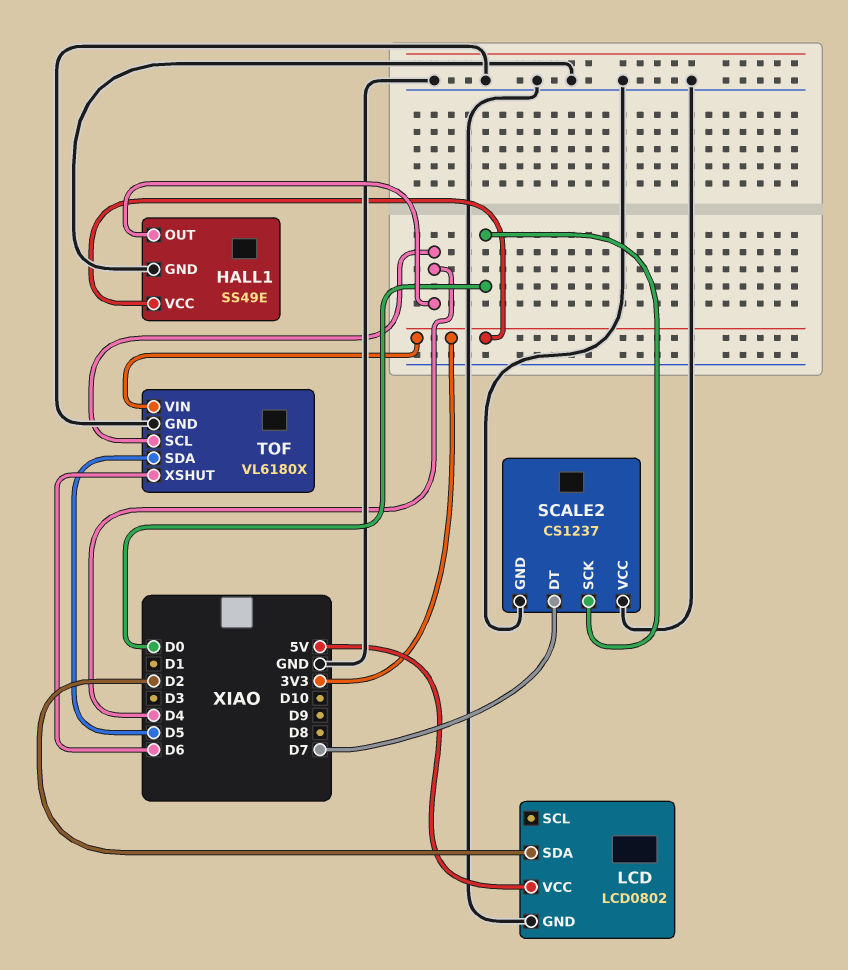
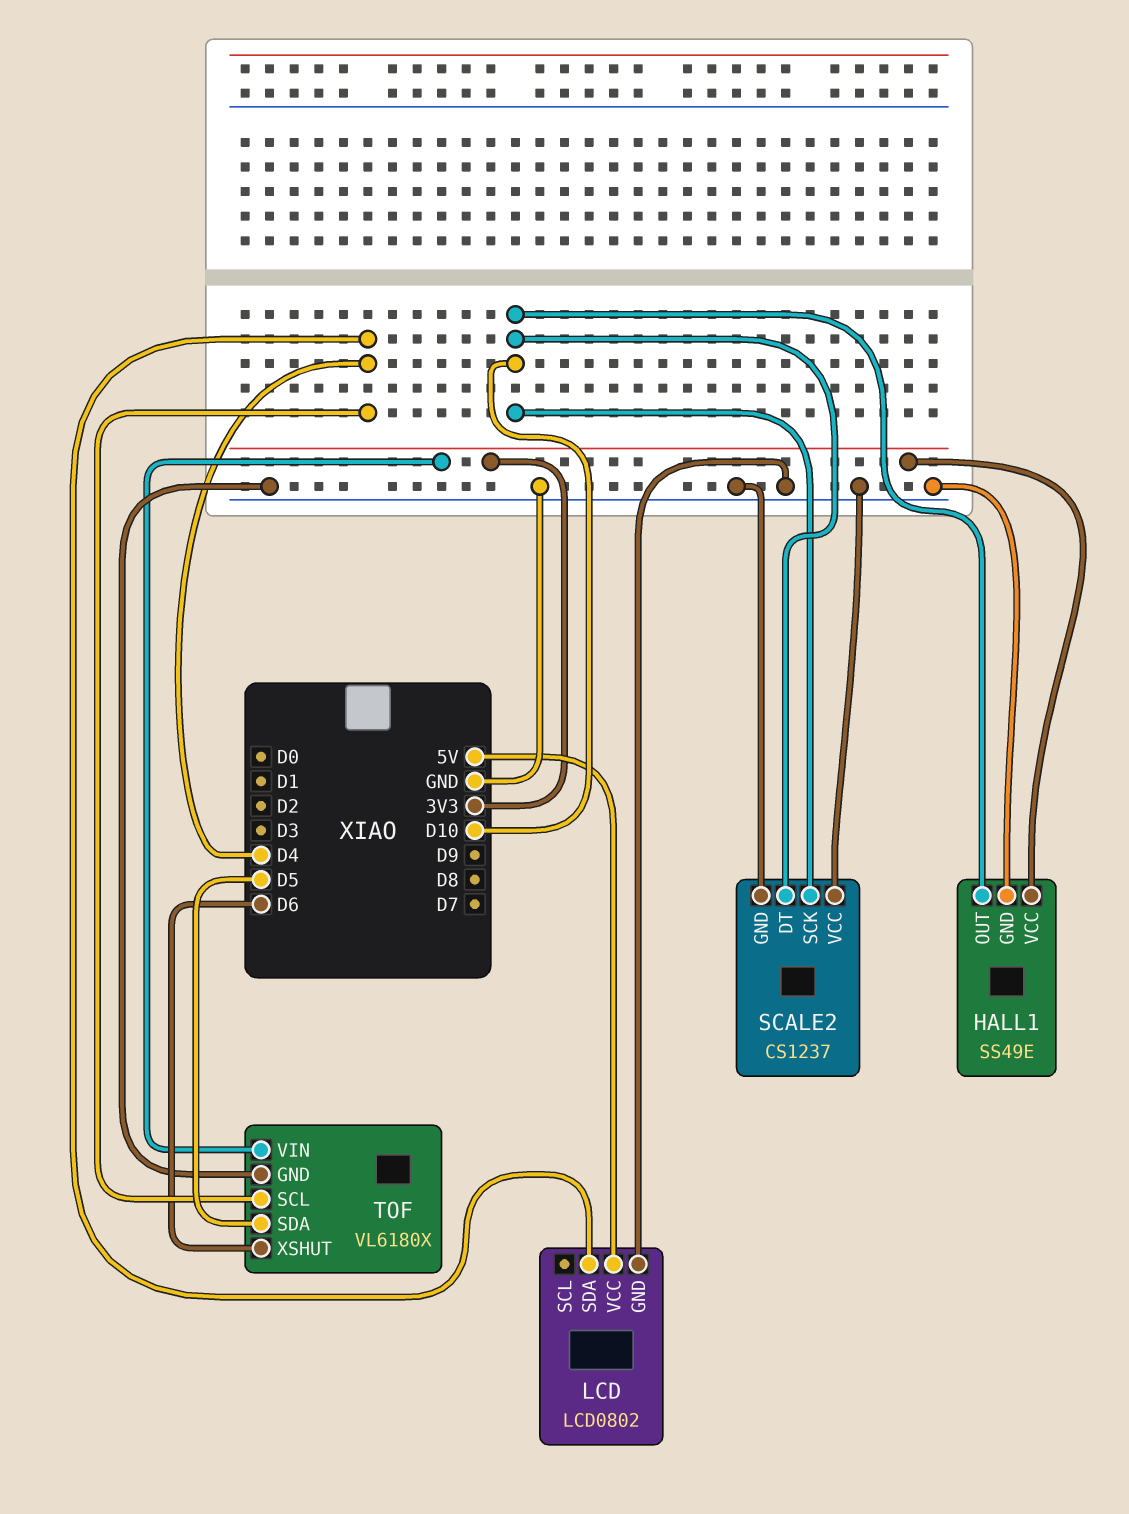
HALL1 pin OUT: D4 -> D10
LCD pin SDA: D2 -> D4
SCALE2 pin DT: D7 -> D10
SCALE2 pin SCK: D0 -> D10

